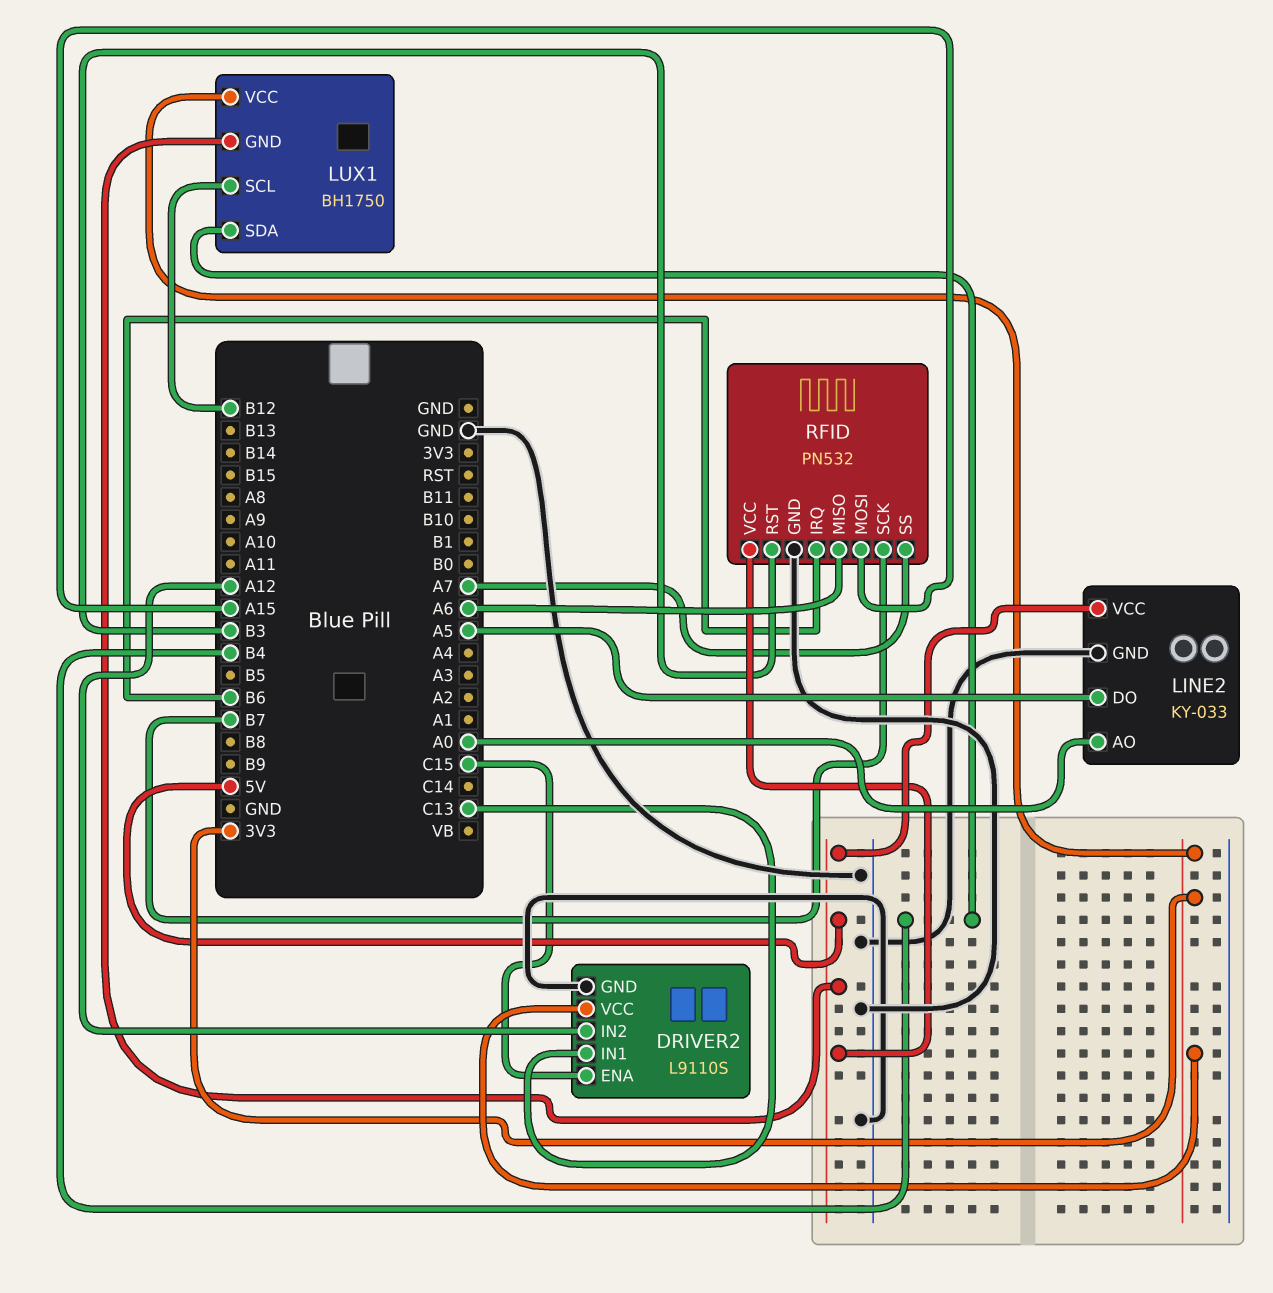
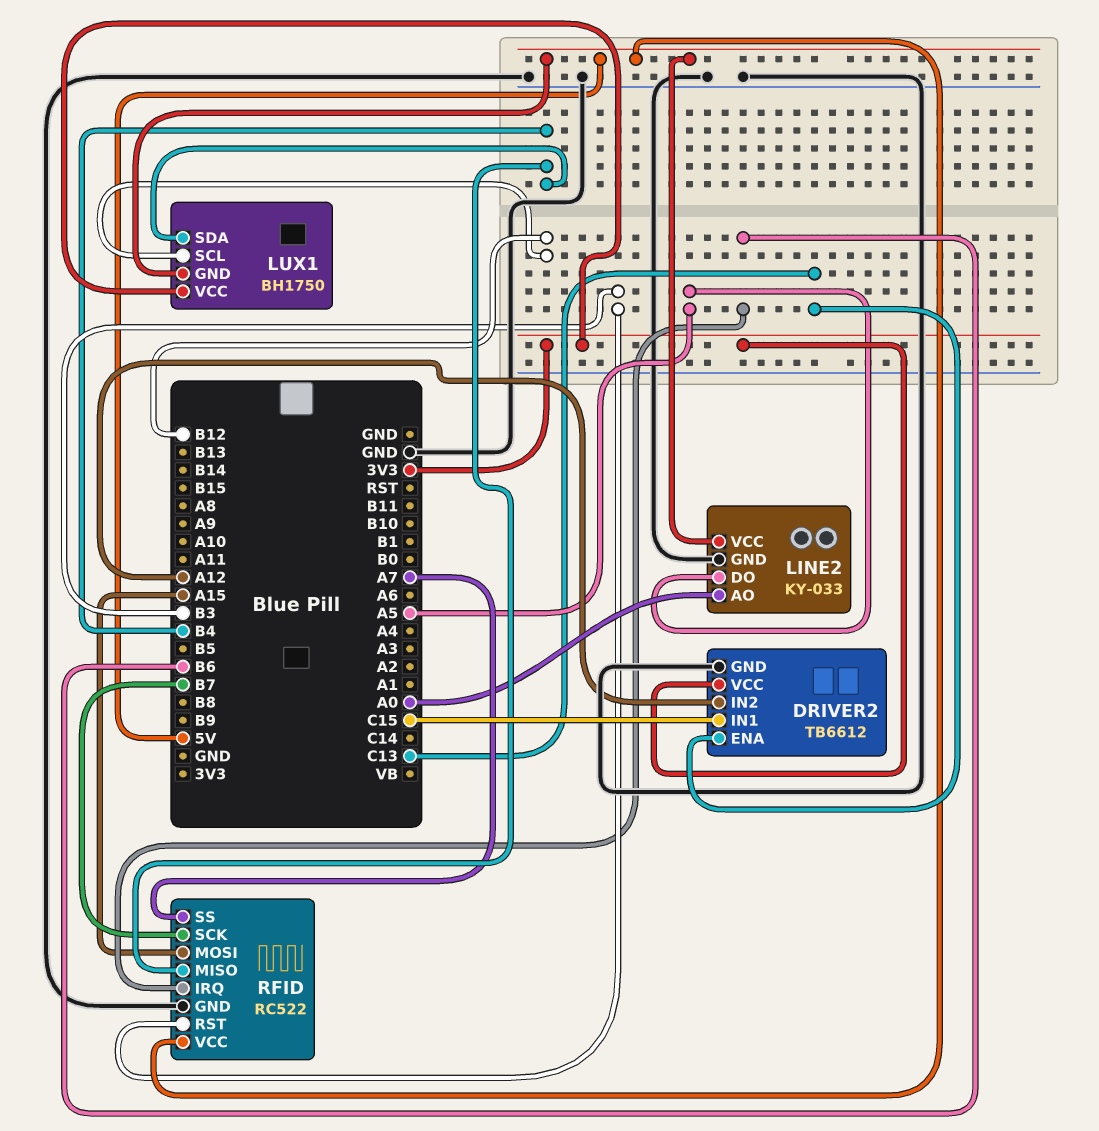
DRIVER2: L9110S -> TB6612
DRIVER2 pin ENA: C15 -> C13
DRIVER2 pin IN1: C13 -> C15
RFID: PN532 -> RC522
RFID pin MISO: A6 -> B4

